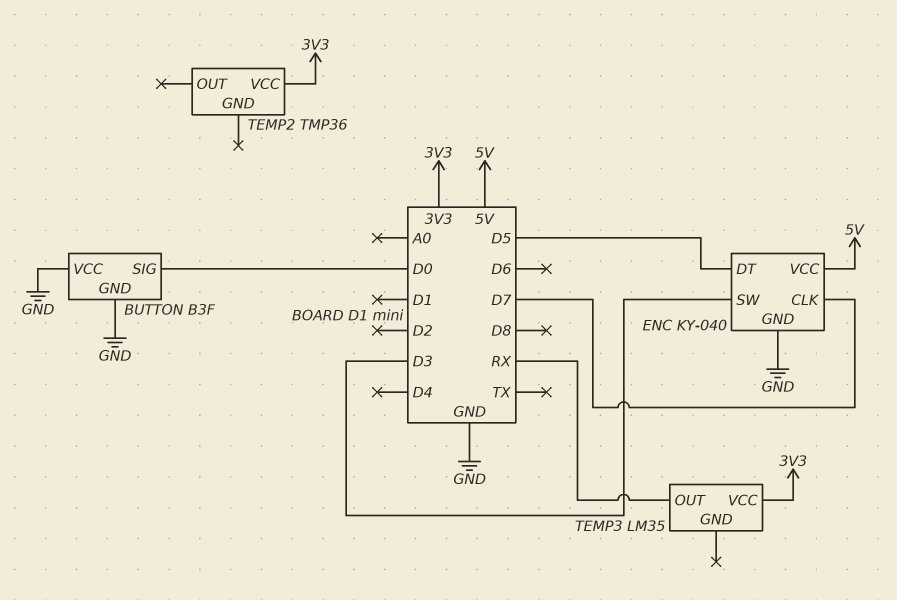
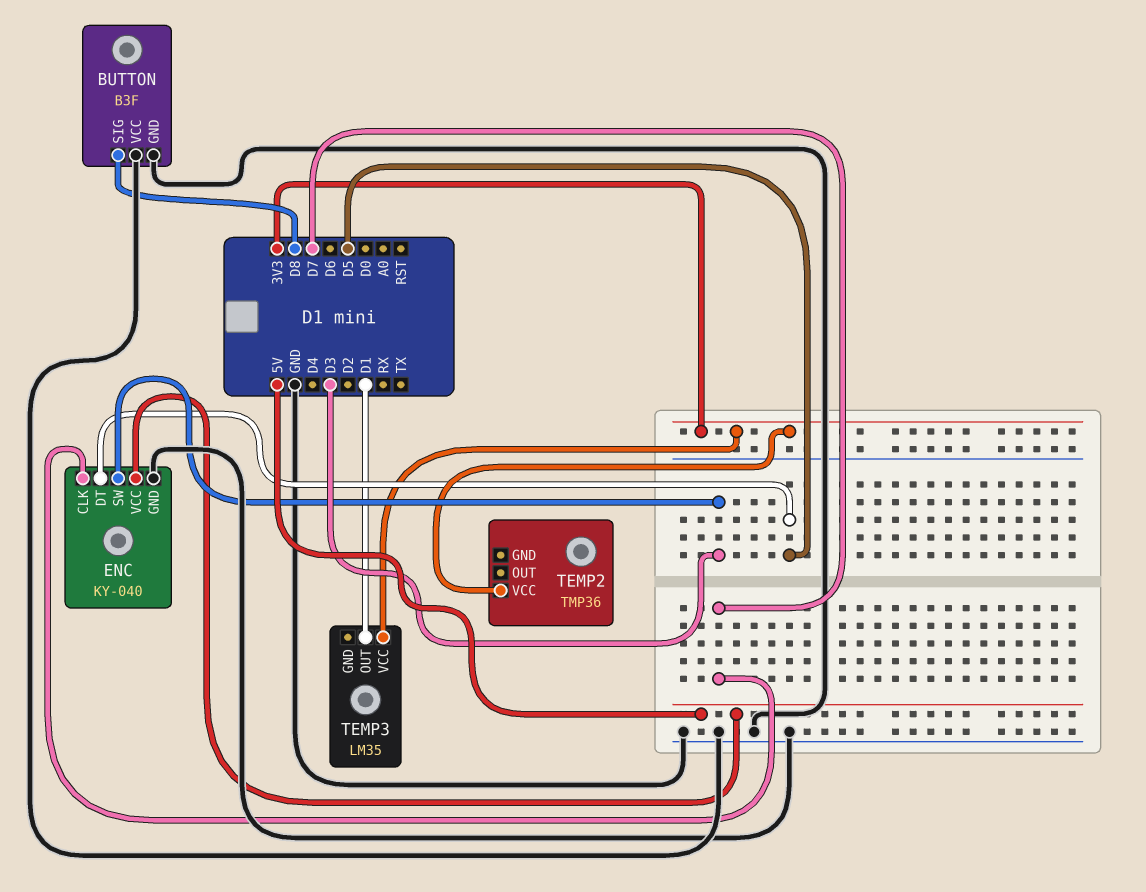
BUTTON pin SIG: D0 -> D8
TEMP3 pin OUT: RX -> D1

